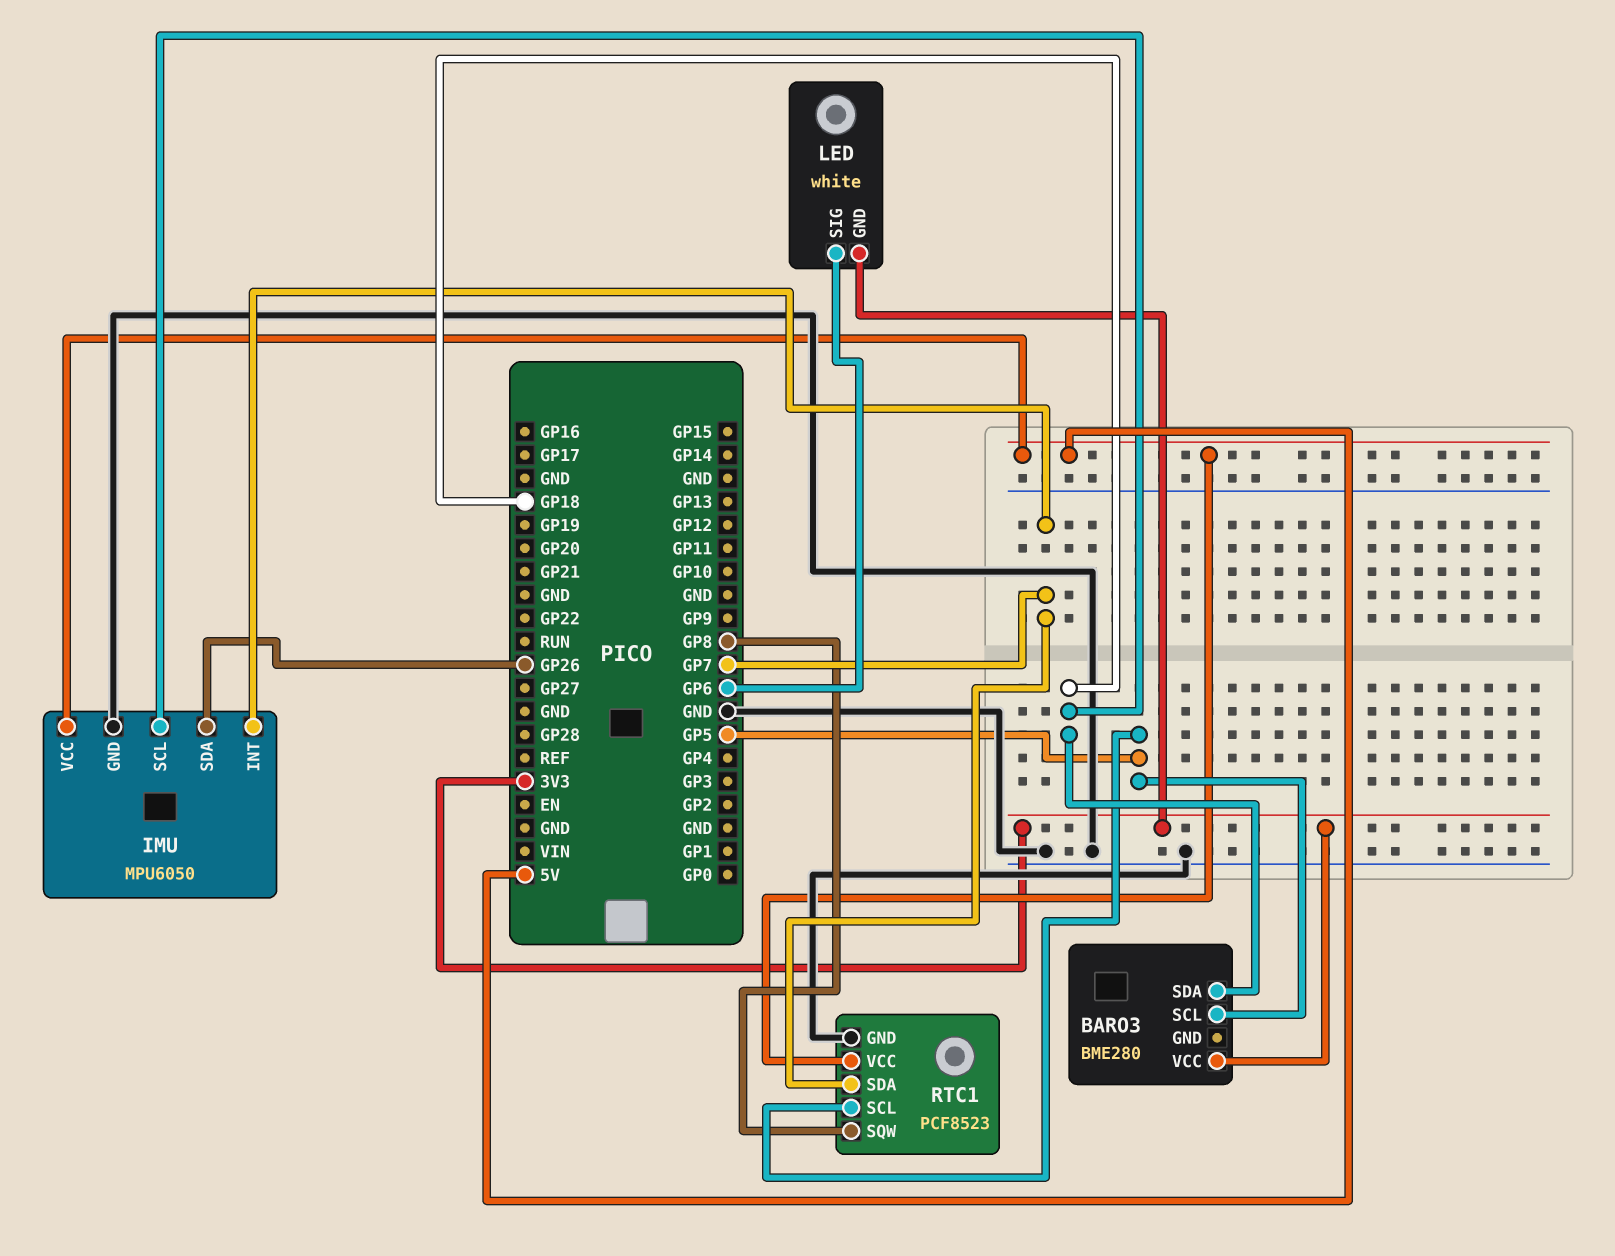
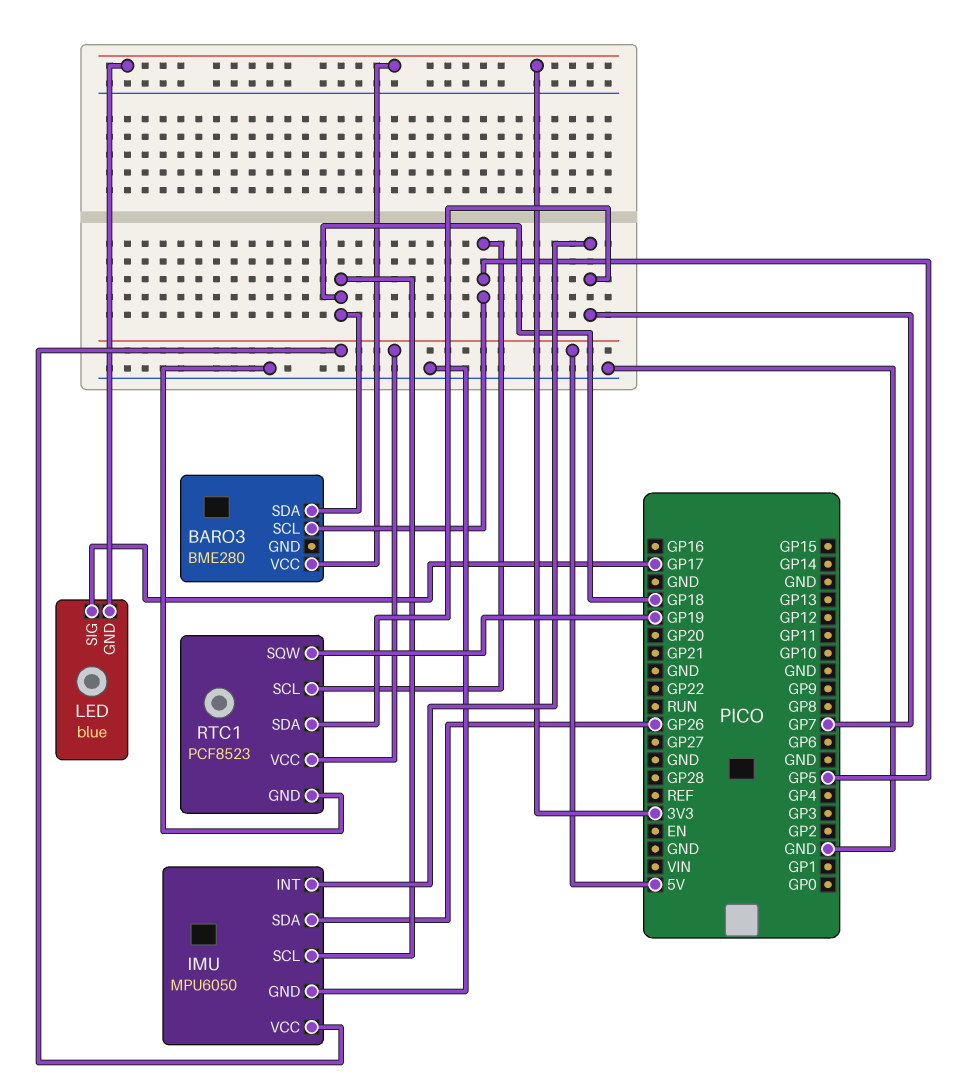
LED: white -> blue
LED pin SIG: GP6 -> GP17
RTC1 pin SQW: GP8 -> GP19

